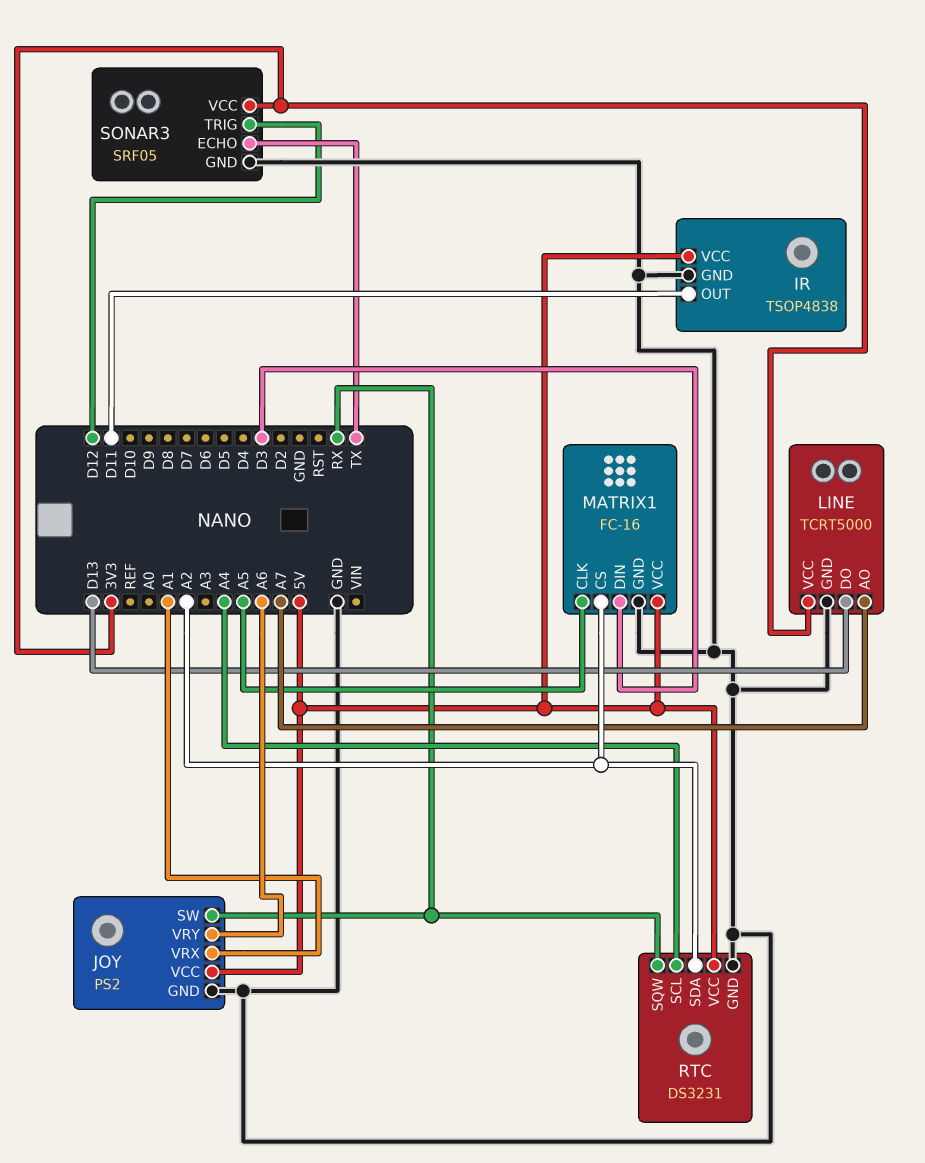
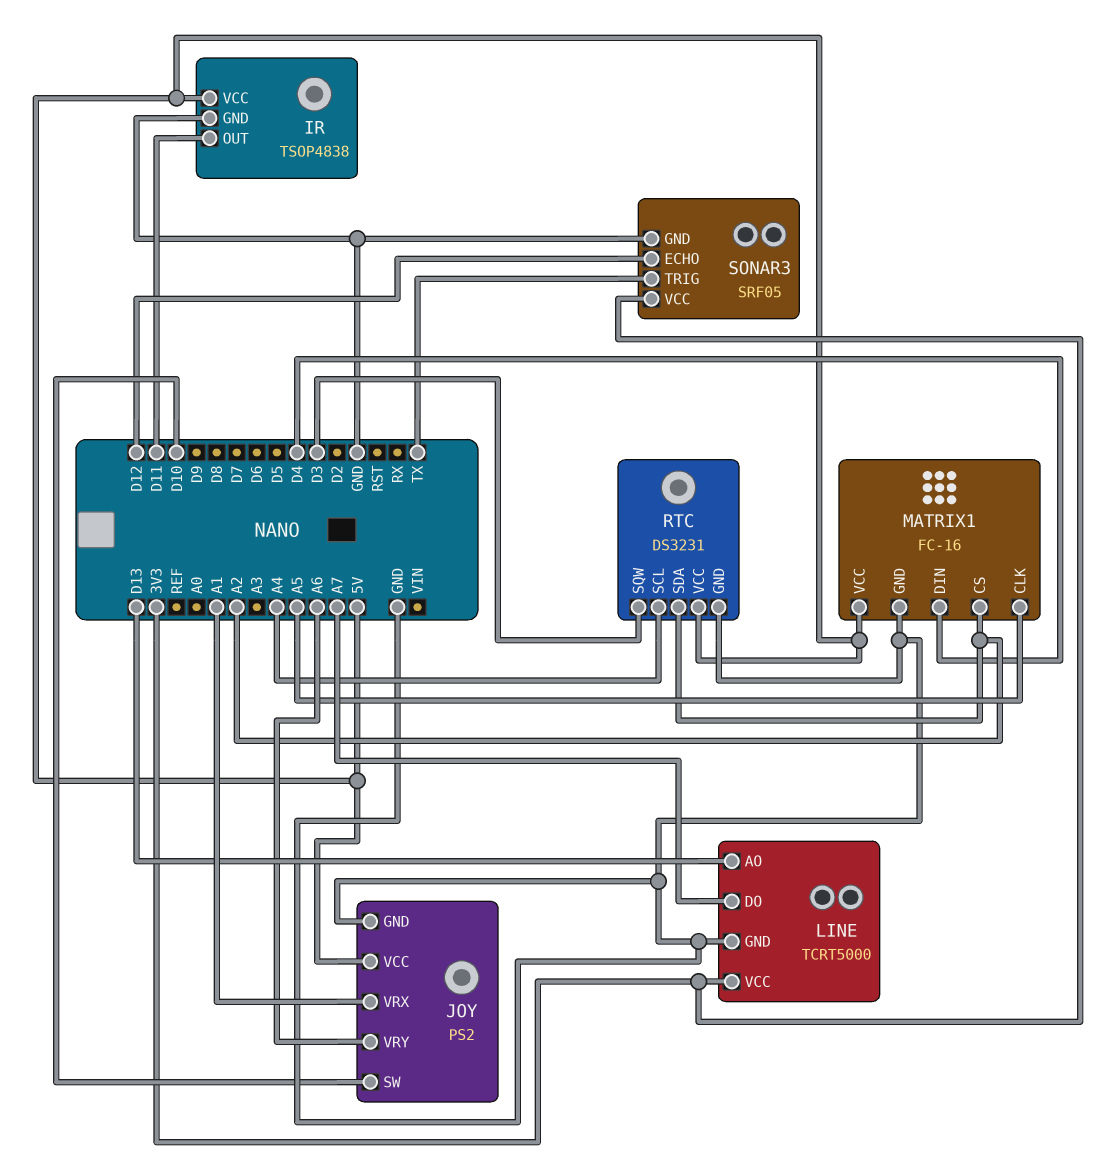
JOY pin SW: RX -> D10
LINE pin AO: A7 -> D13
LINE pin DO: D13 -> A7
MATRIX1 pin DIN: D3 -> D4
RTC pin SQW: RX -> D3
SONAR3 pin ECHO: TX -> D12
SONAR3 pin TRIG: D12 -> TX

